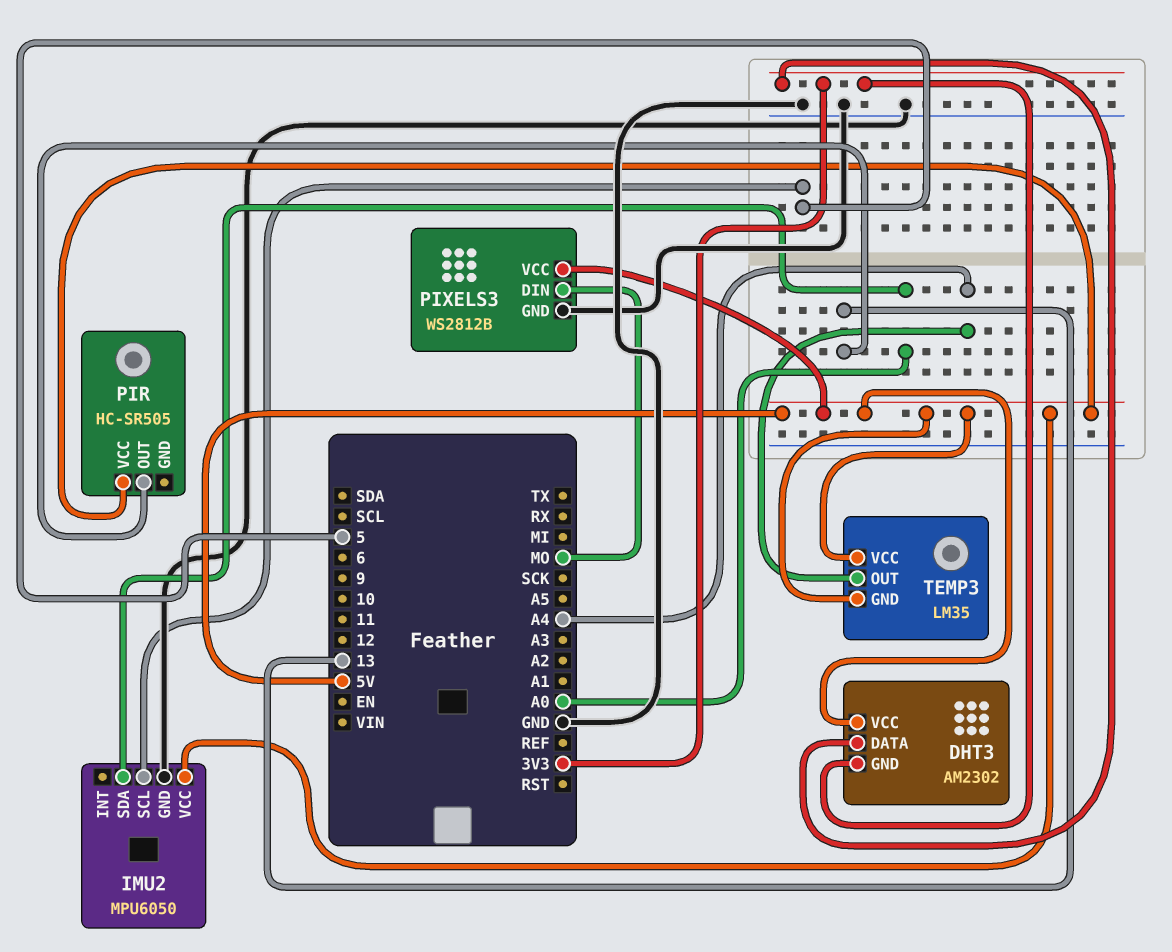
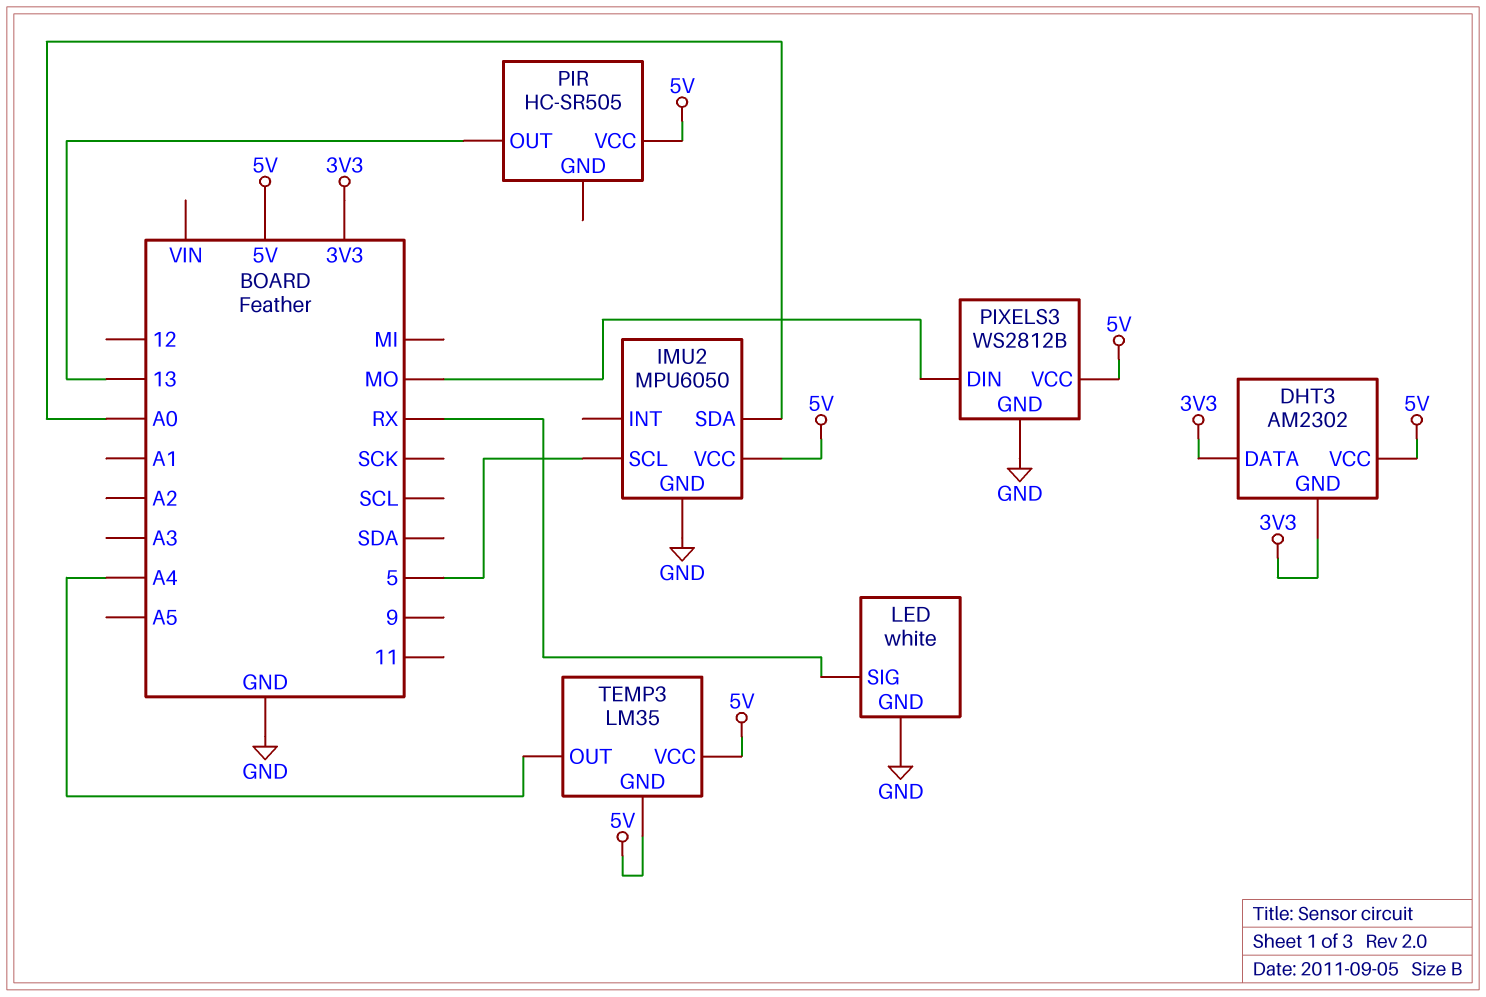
LED: none -> white
LED pin GND: none -> GND
LED pin SIG: none -> RX

